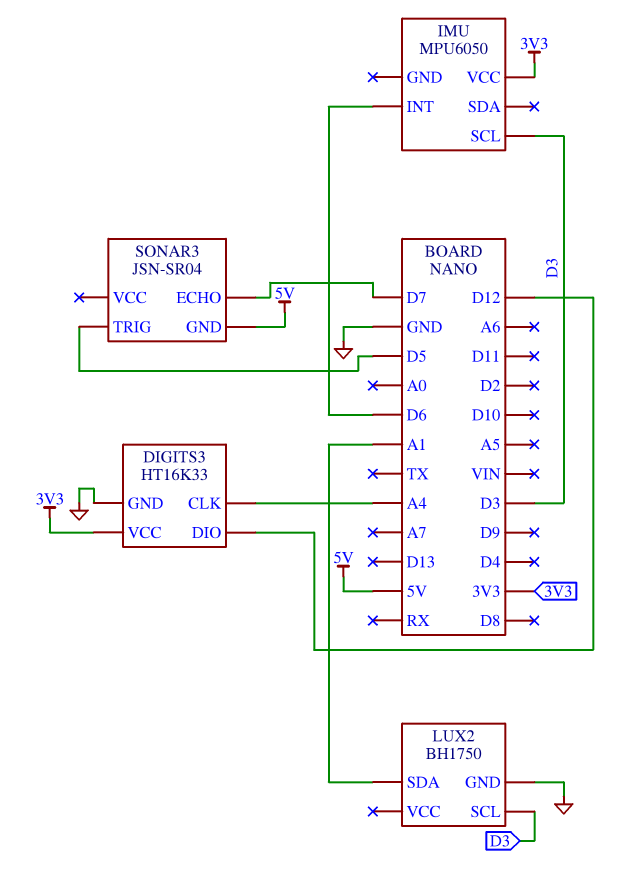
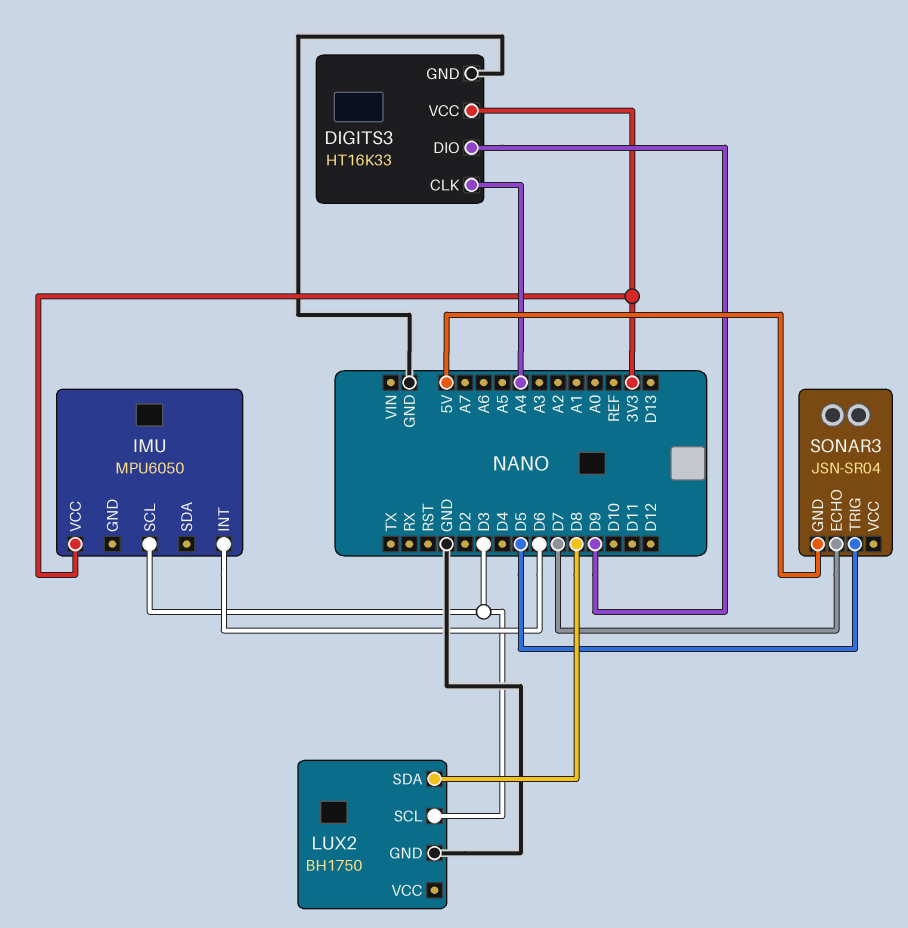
DIGITS3 pin DIO: D12 -> D9
LUX2 pin SDA: A1 -> D8

